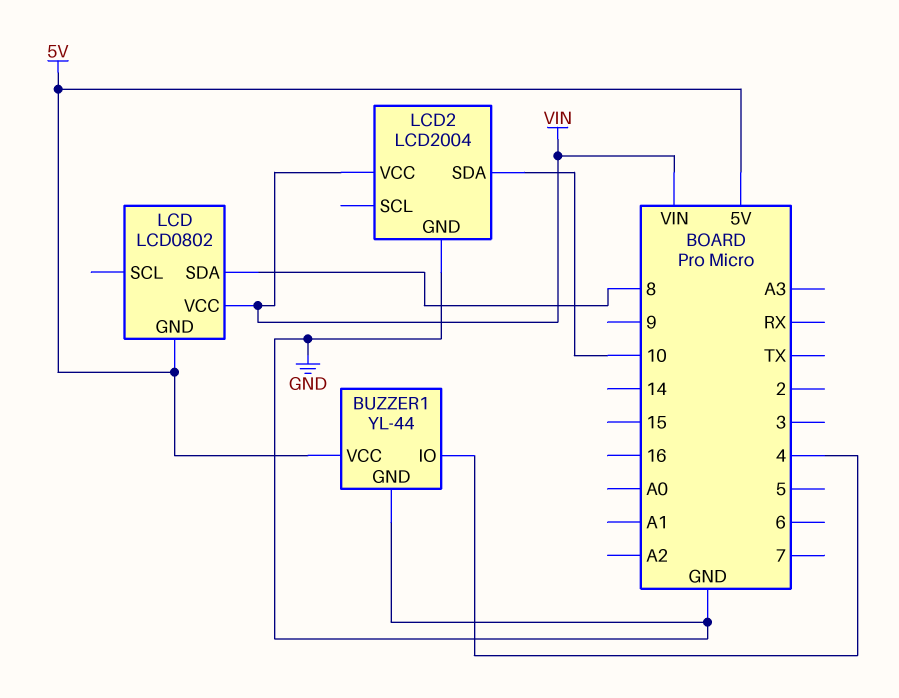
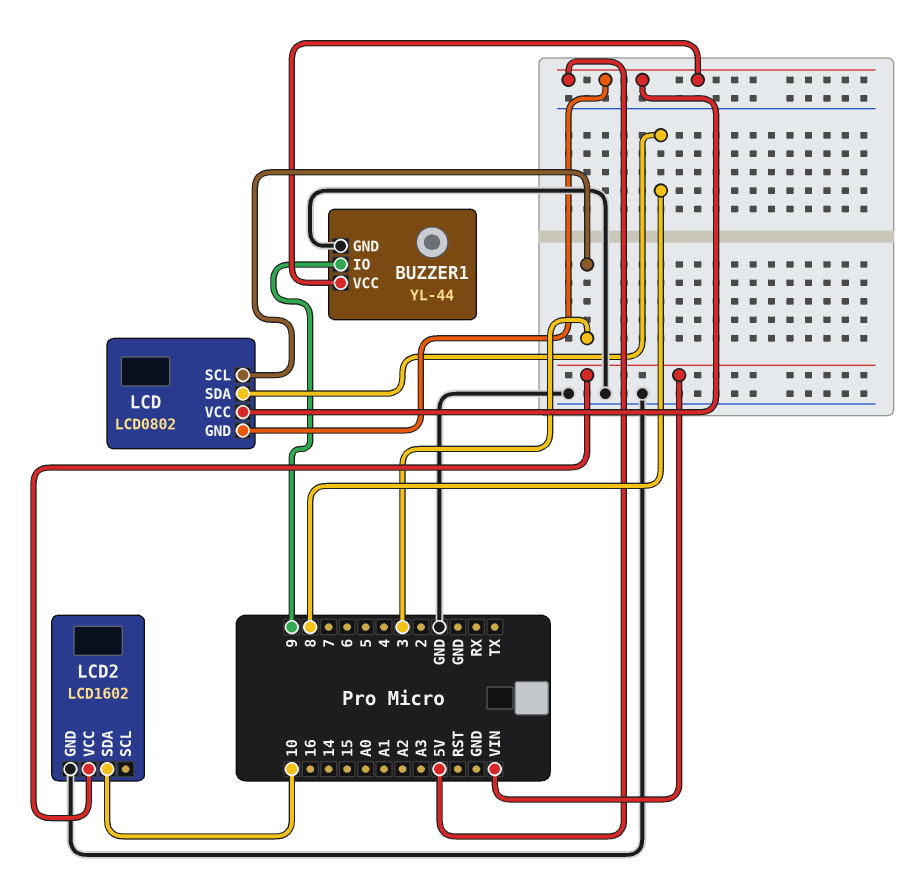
BUZZER1 pin IO: 4 -> 9
LCD pin SCL: none -> 3
LCD pin VCC: VIN -> 5V
LCD2: LCD2004 -> LCD1602

